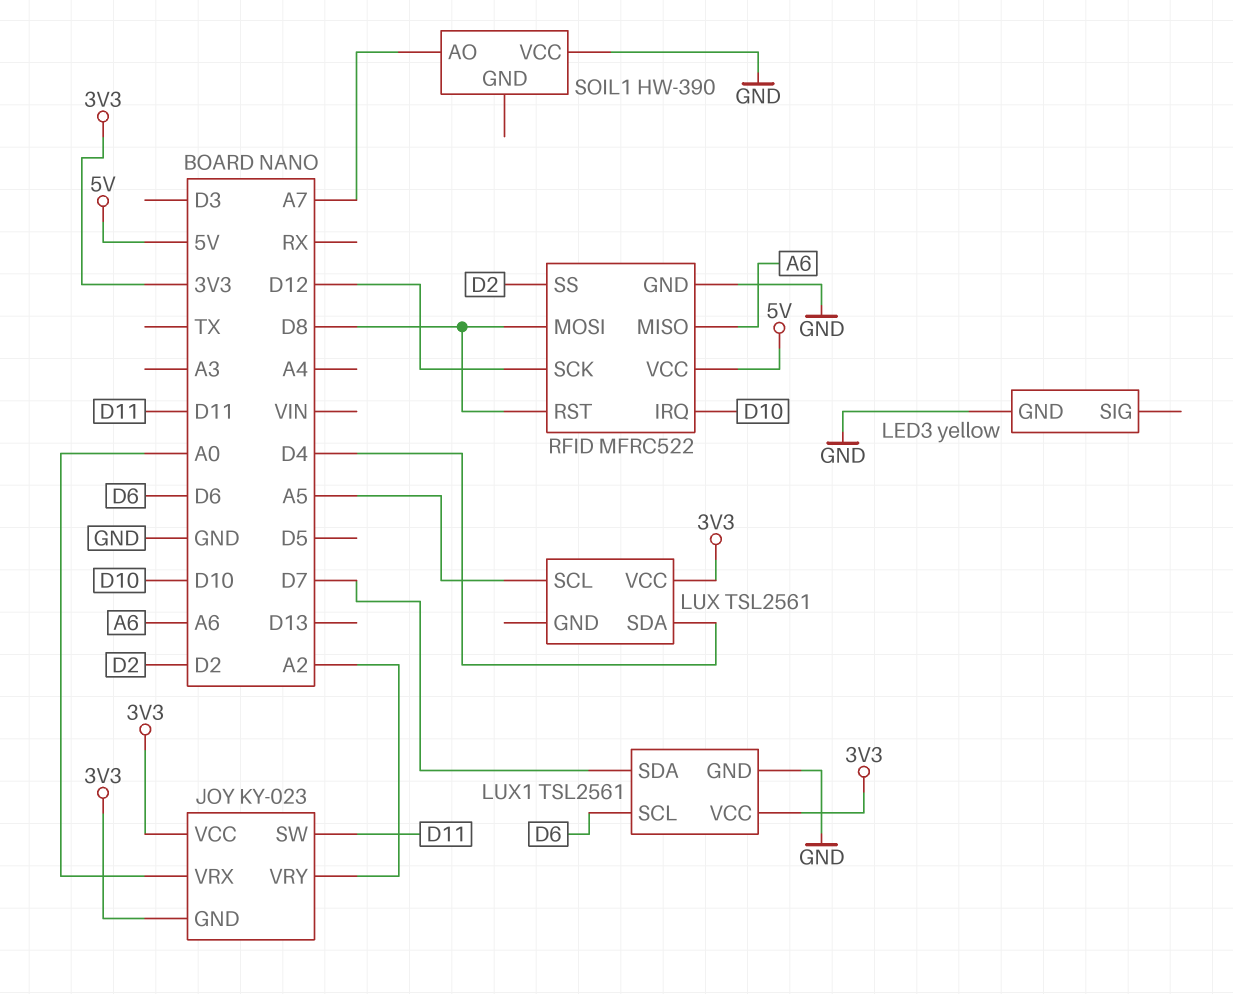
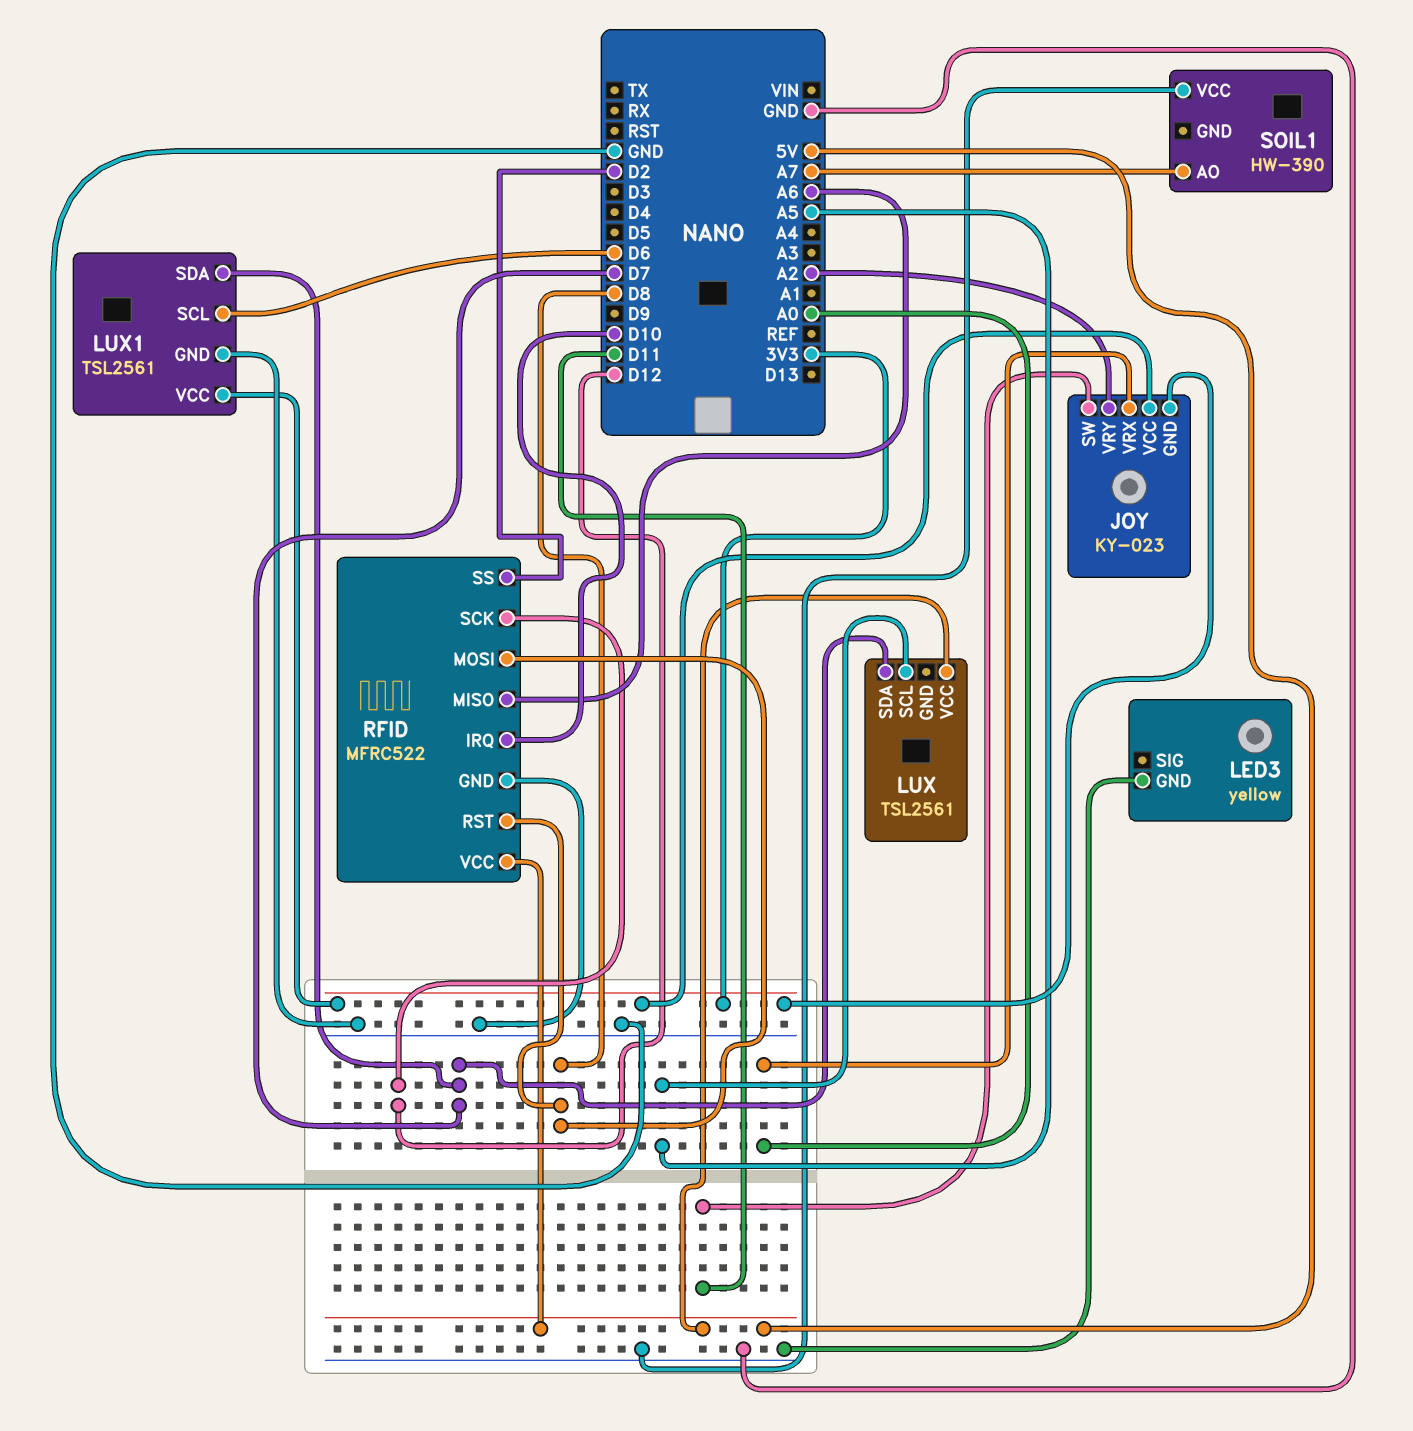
LUX pin SDA: D4 -> D7
LUX pin VCC: 3V3 -> 5V

